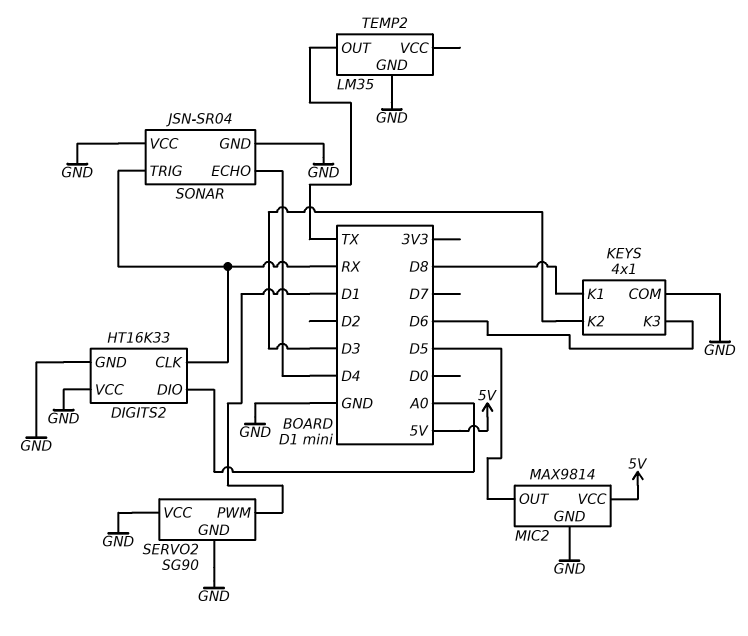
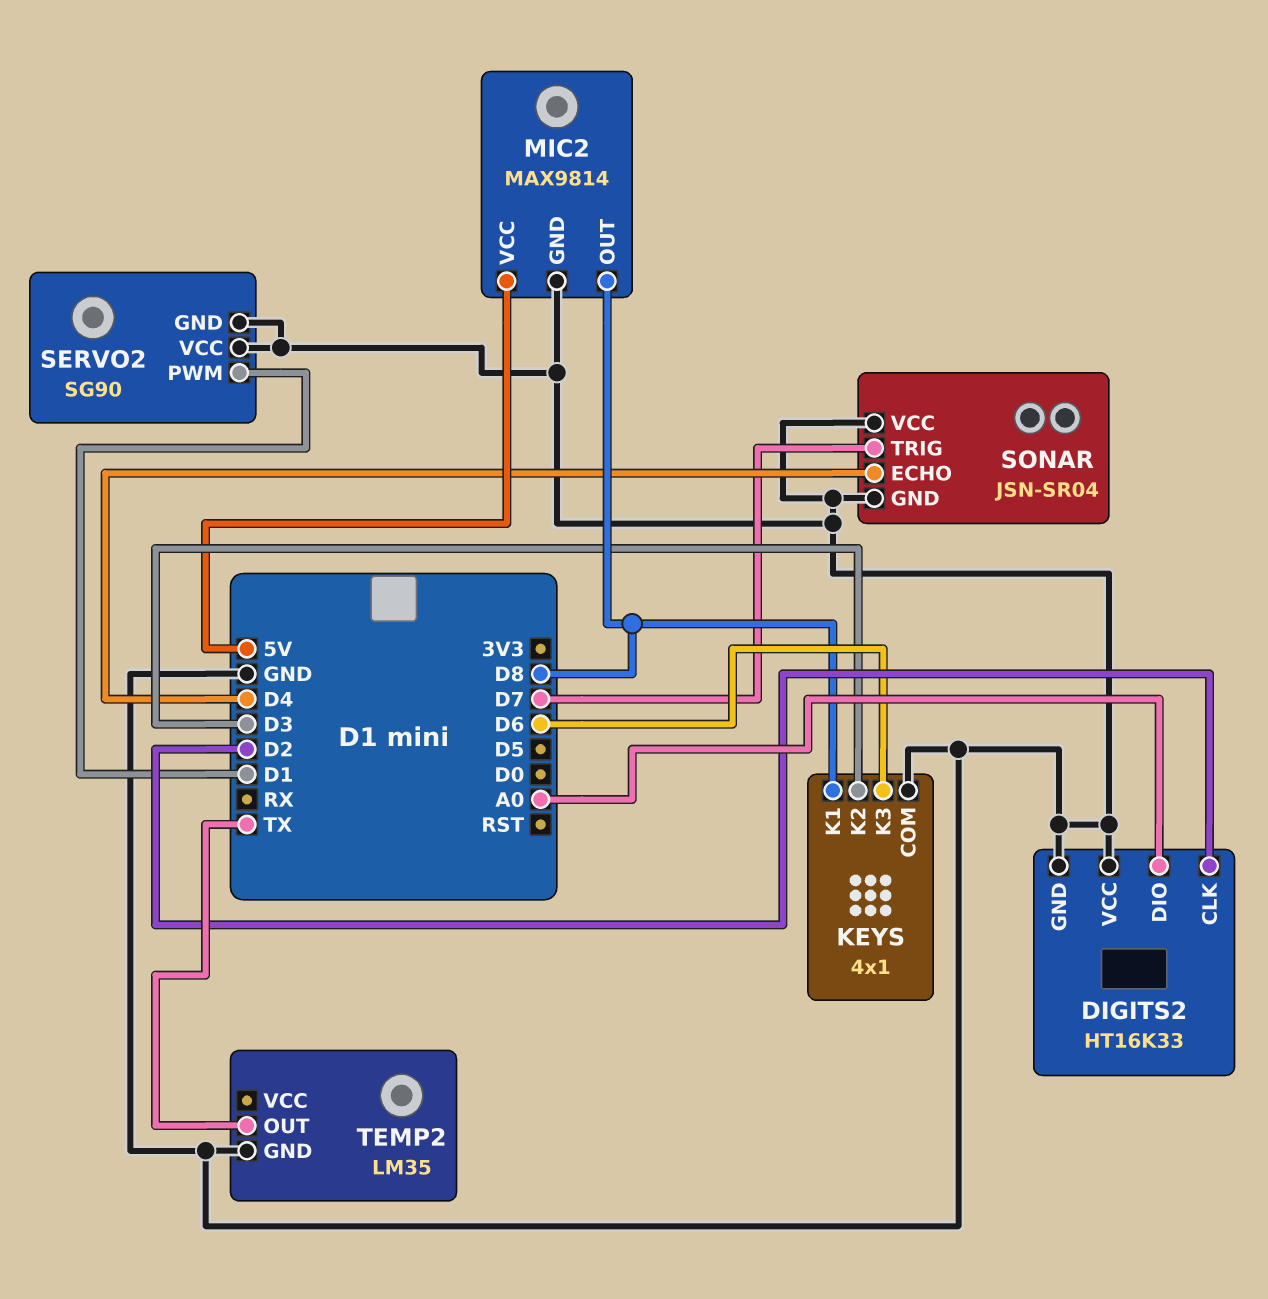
DIGITS2 pin CLK: RX -> D2
MIC2 pin OUT: D5 -> D8
SONAR pin TRIG: RX -> D7

